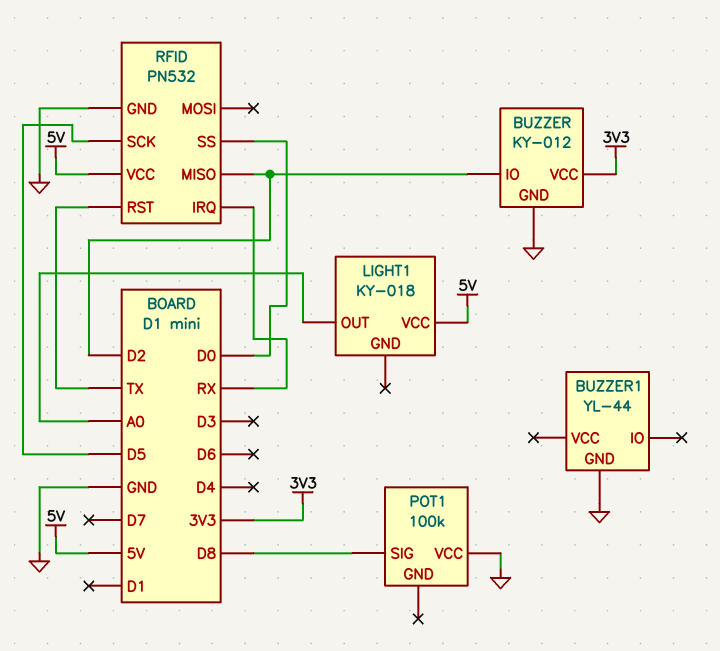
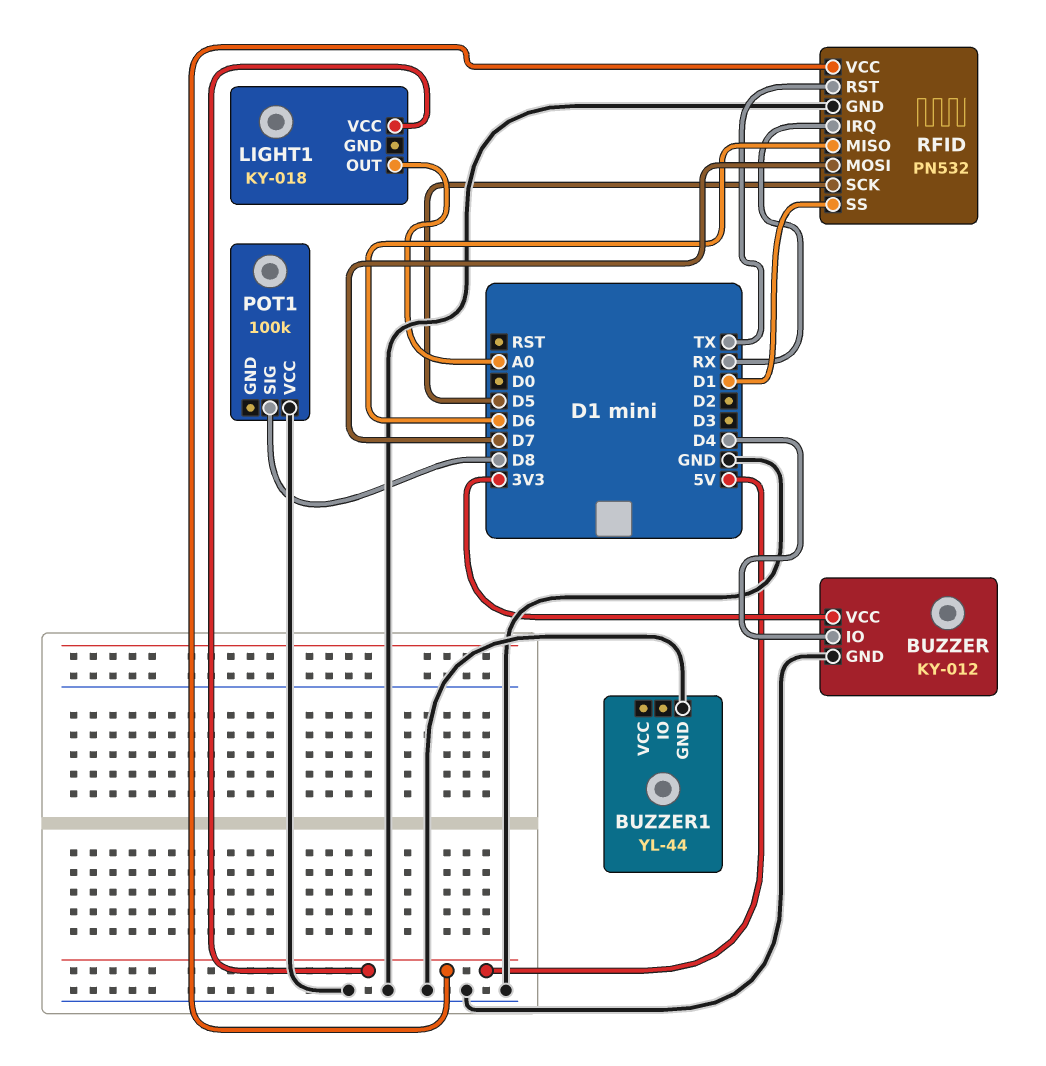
BUZZER pin IO: D2 -> D4
RFID pin MISO: D2 -> D6
RFID pin MOSI: none -> D7
RFID pin SS: D0 -> D1

